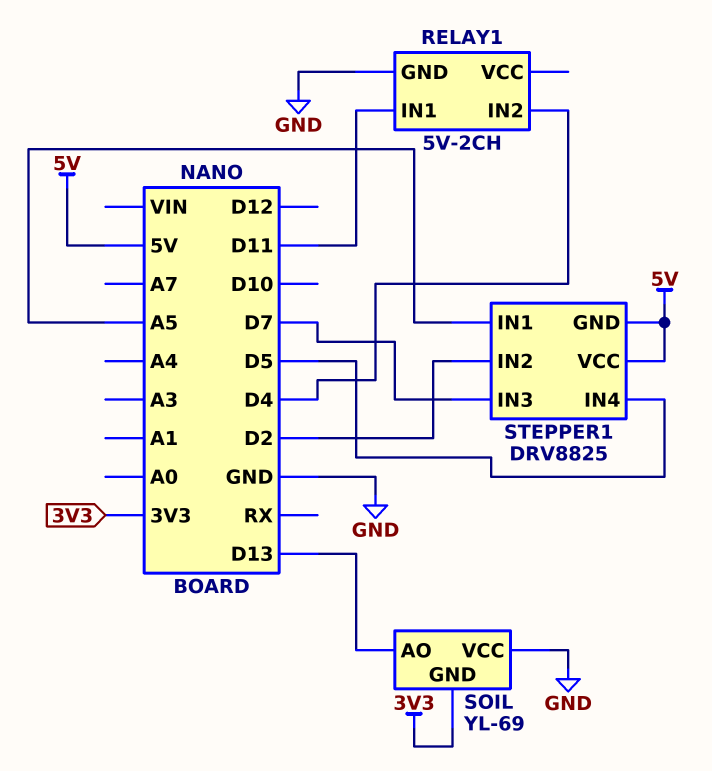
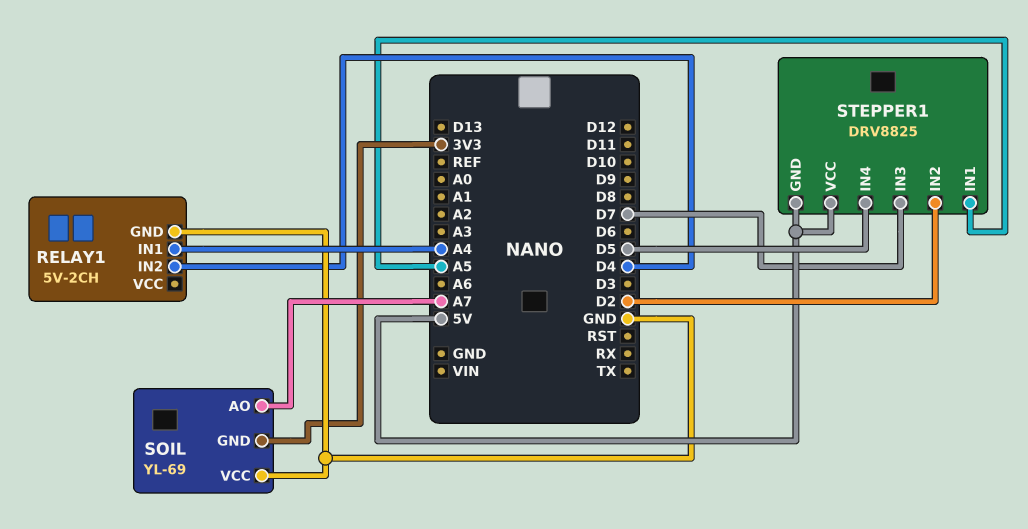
RELAY1 pin IN1: D11 -> A4
SOIL pin AO: D13 -> A7

